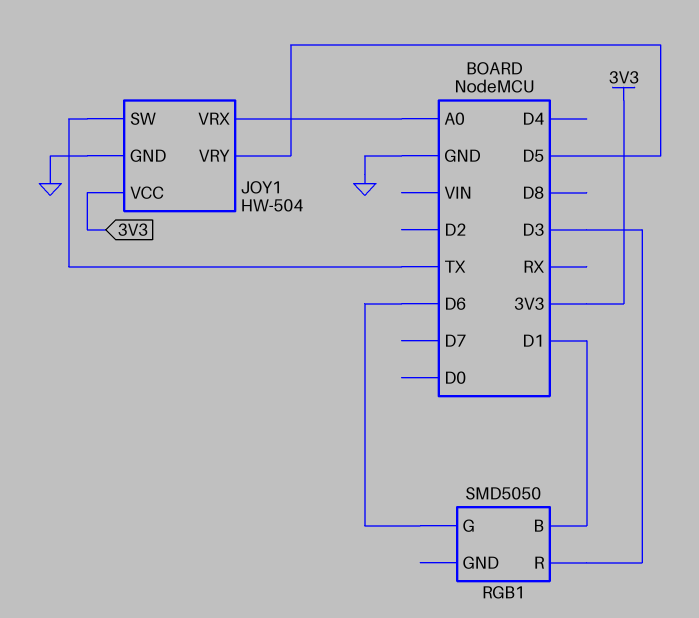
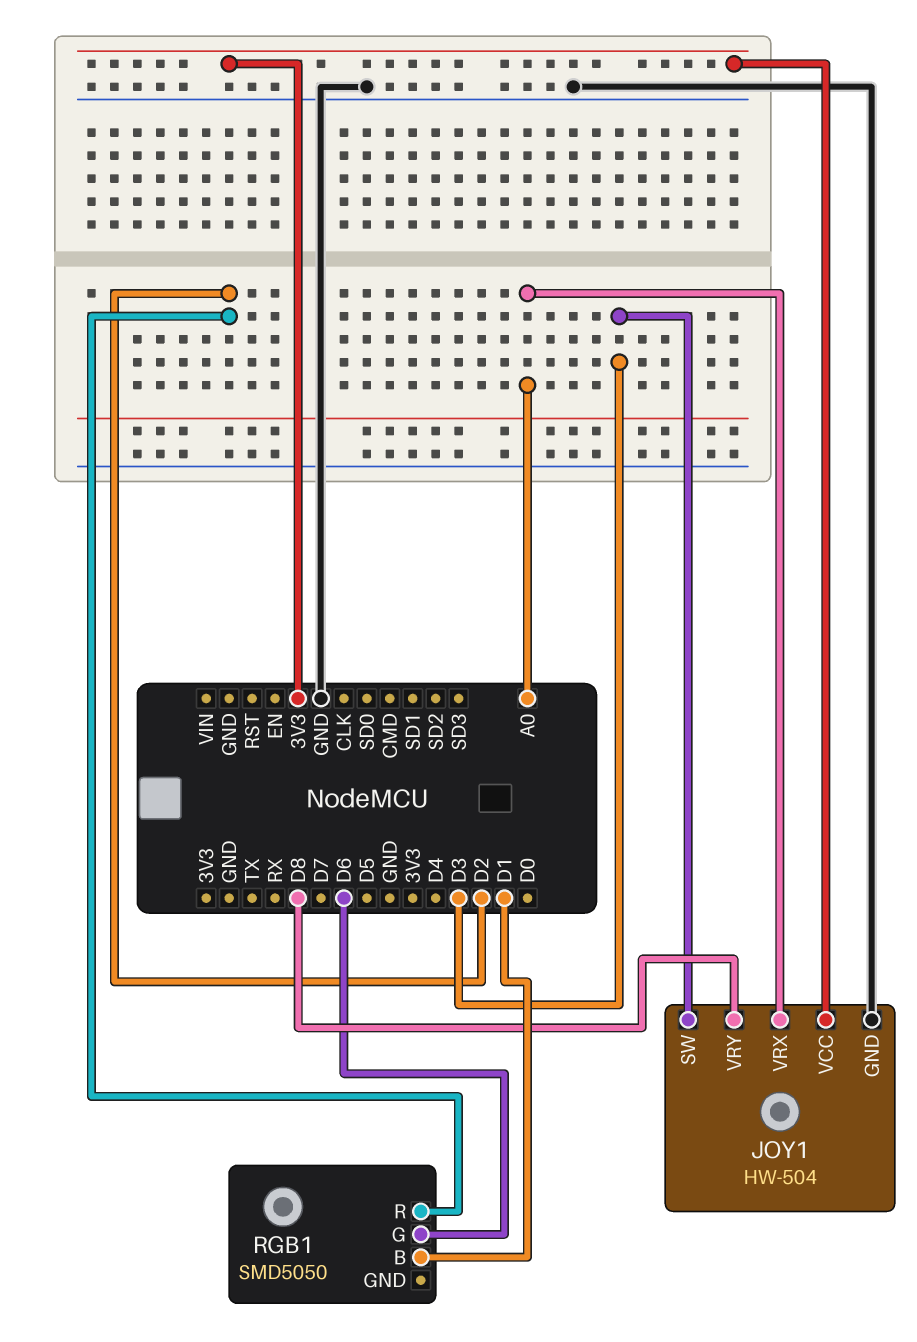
JOY1 pin SW: TX -> D3
JOY1 pin VRY: D5 -> D8
RGB1 pin R: D3 -> D2

